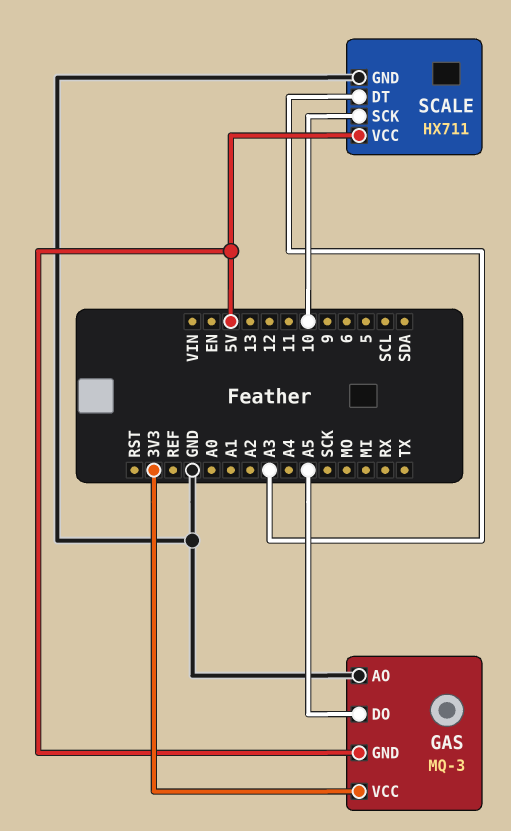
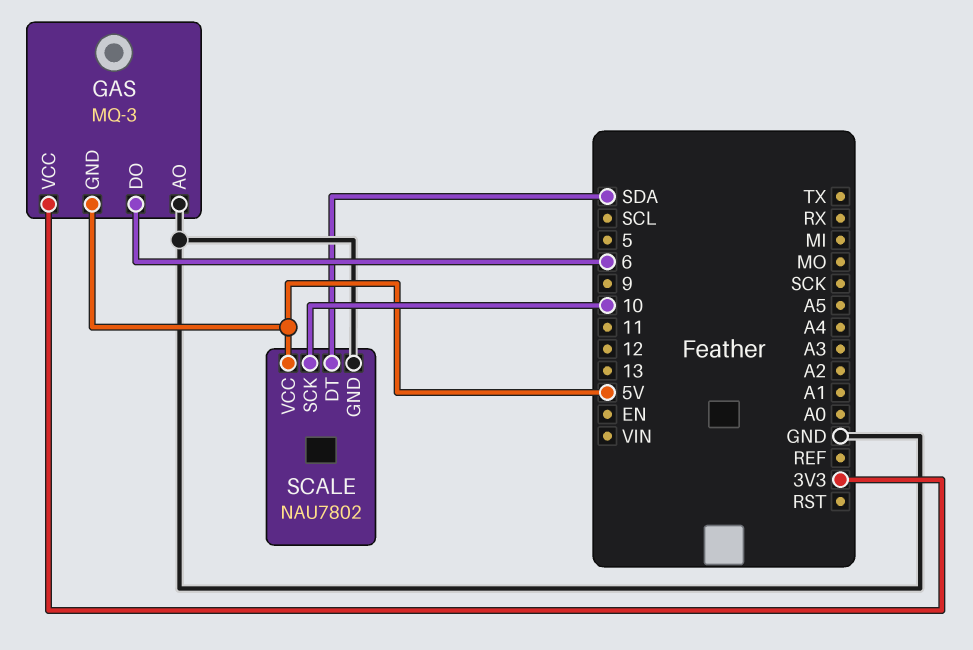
GAS pin DO: A5 -> 6
SCALE: HX711 -> NAU7802
SCALE pin DT: A3 -> SDA

